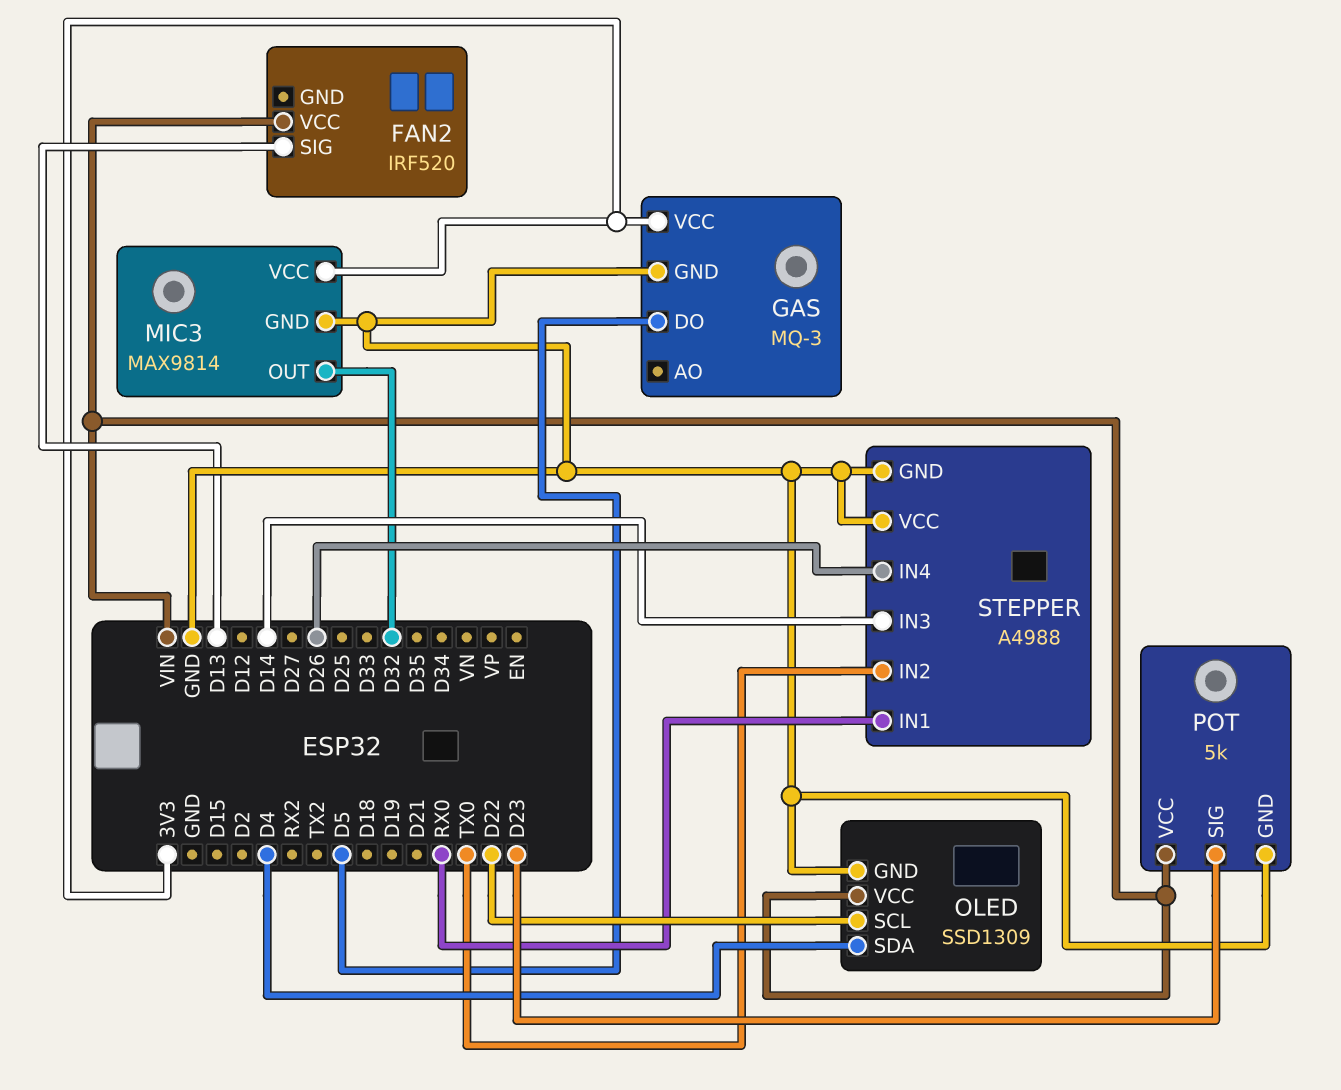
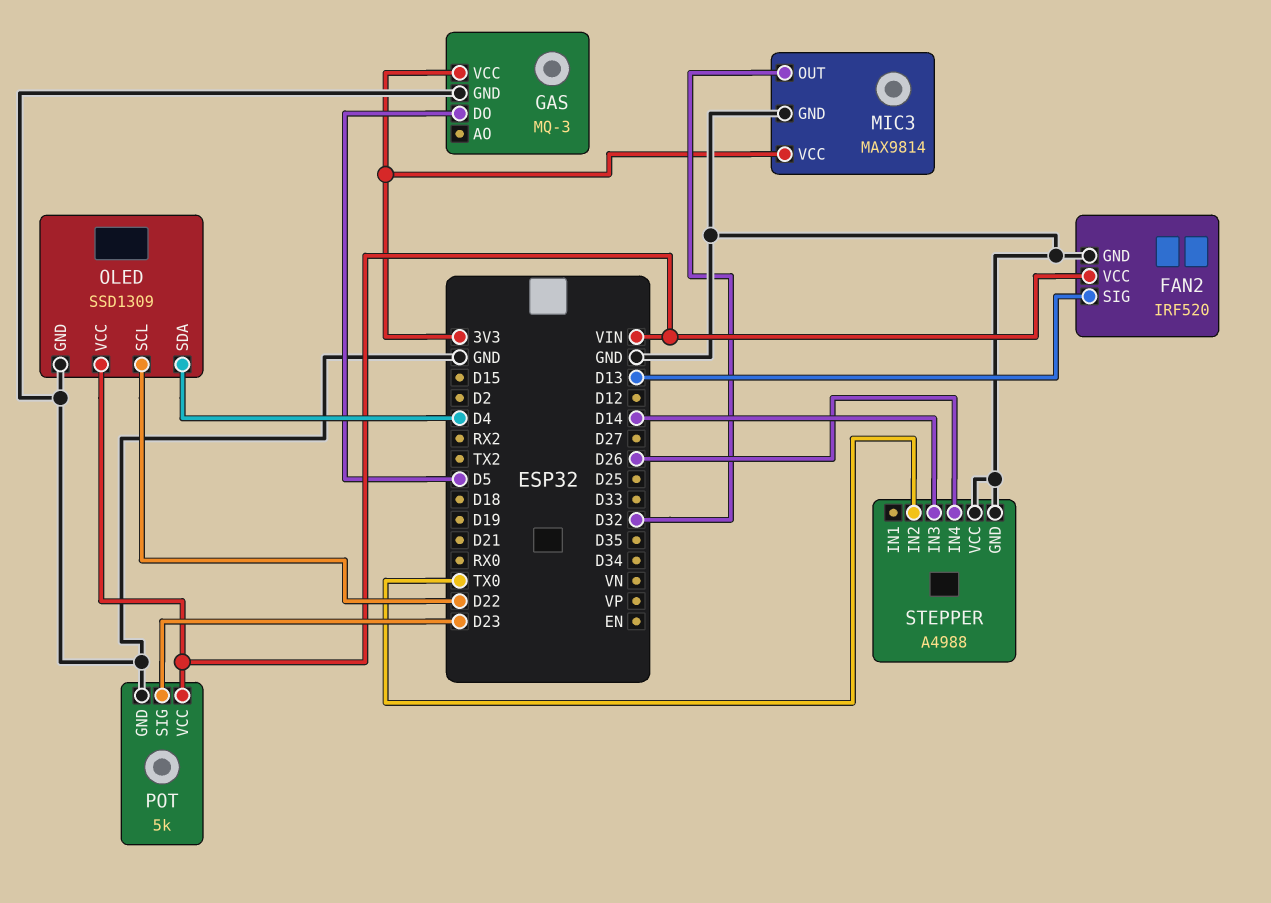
FAN2 pin GND: none -> GND
STEPPER pin IN1: RX0 -> none

